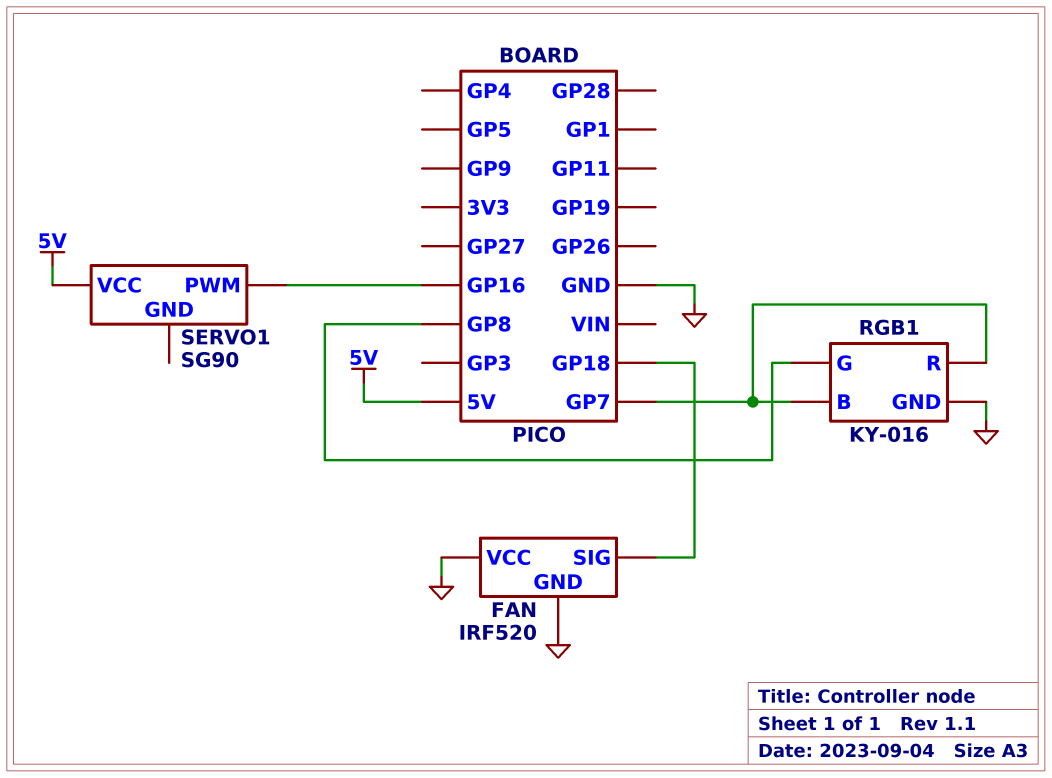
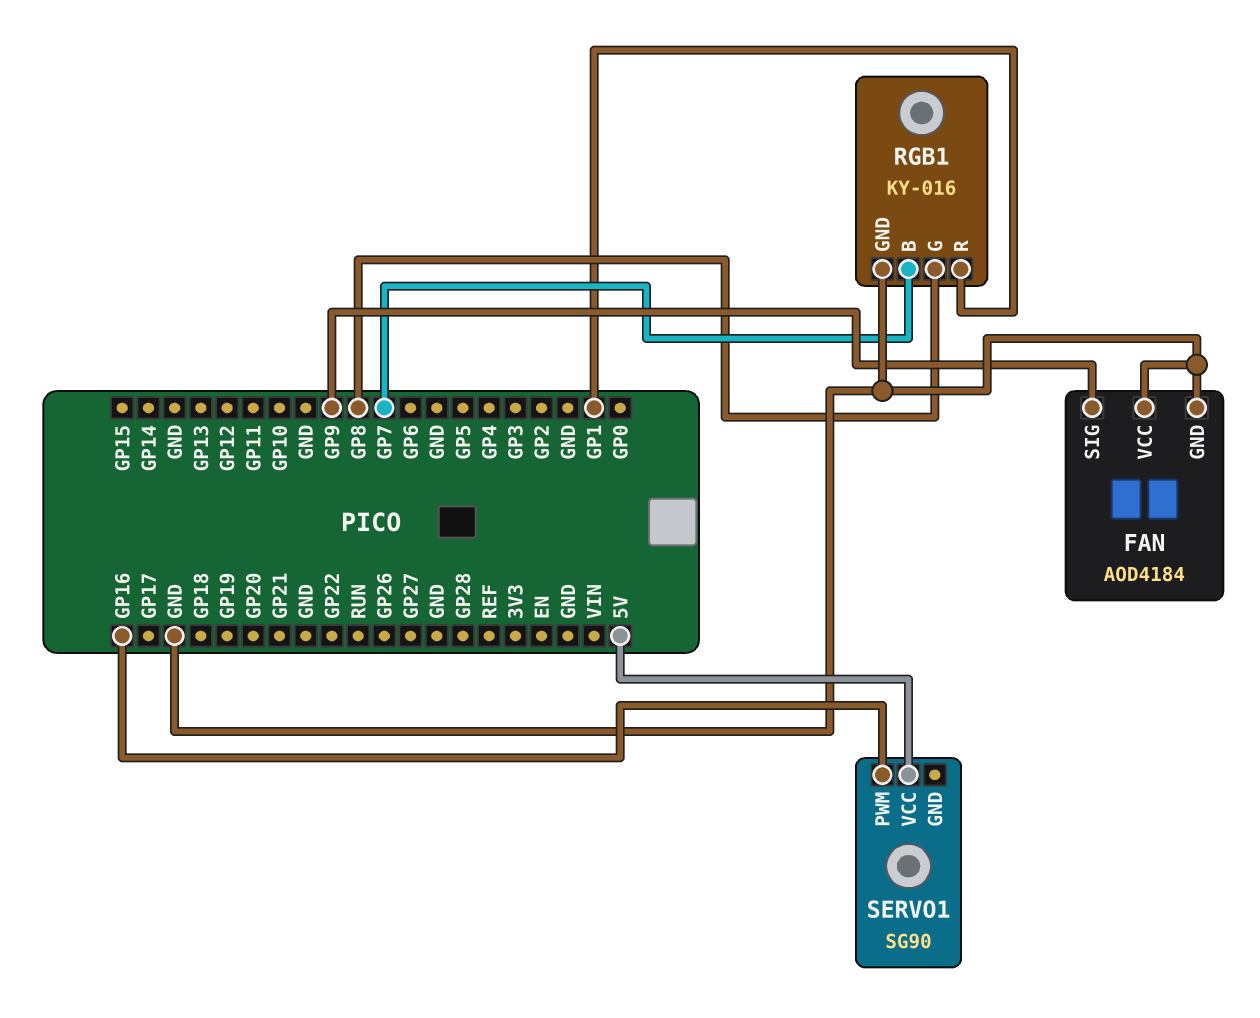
FAN: IRF520 -> AOD4184
FAN pin SIG: GP18 -> GP9
RGB1 pin R: GP7 -> GP1

